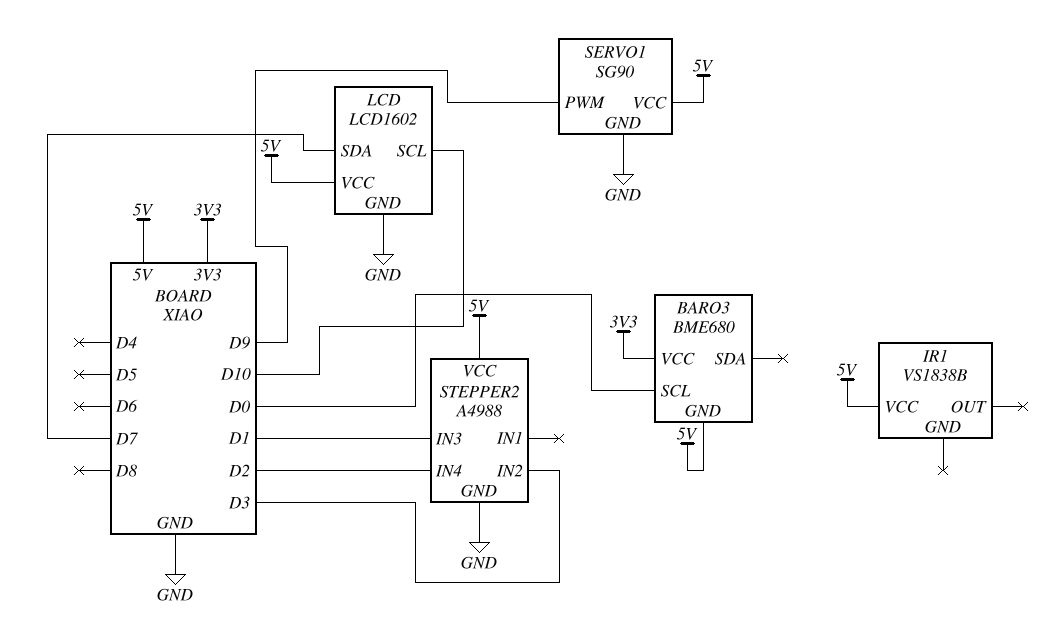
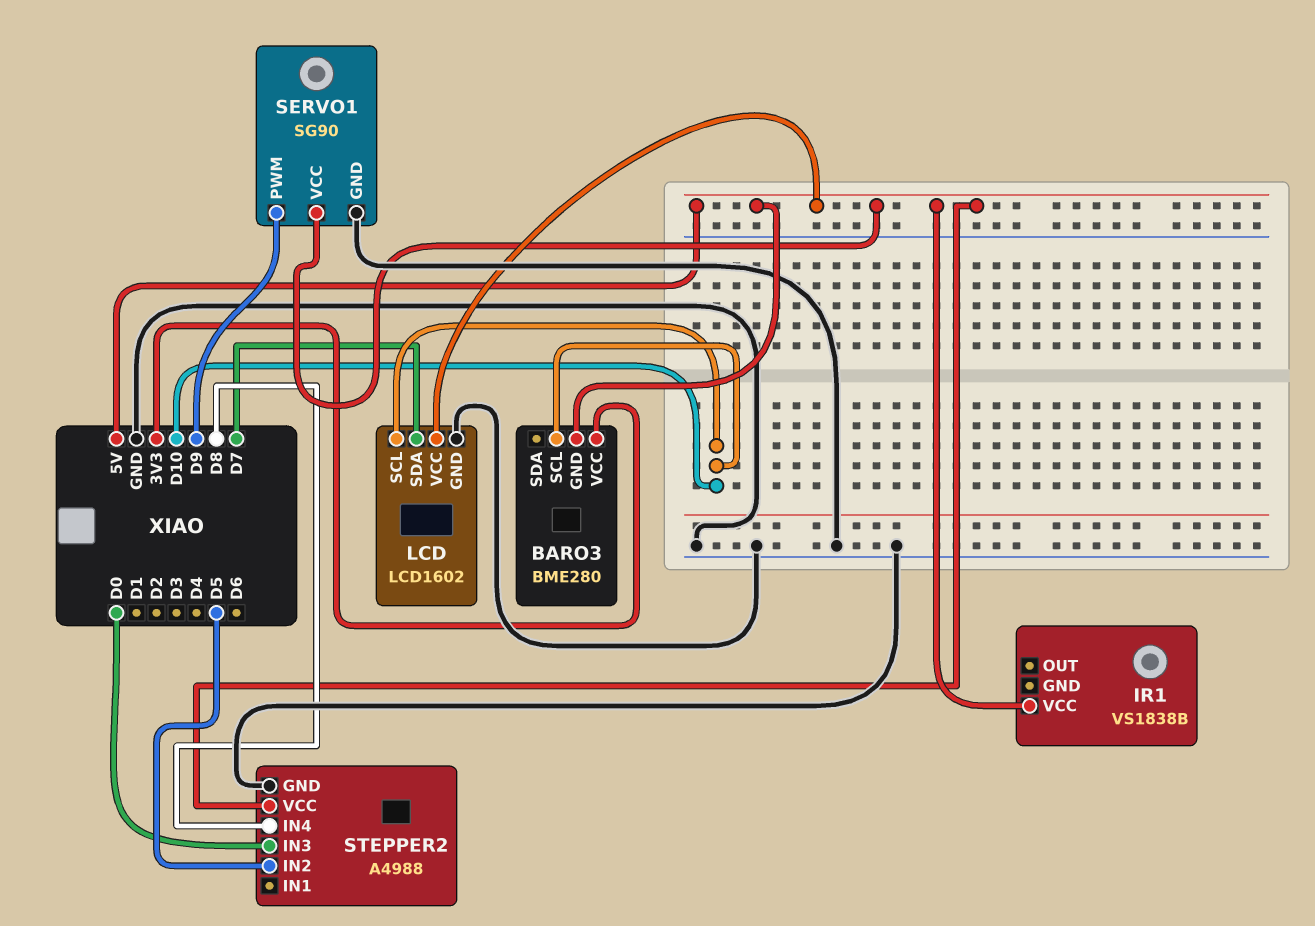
BARO3: BME680 -> BME280
BARO3 pin SCL: D0 -> D10
STEPPER2 pin IN2: D3 -> D5
STEPPER2 pin IN3: D1 -> D0
STEPPER2 pin IN4: D2 -> D8

